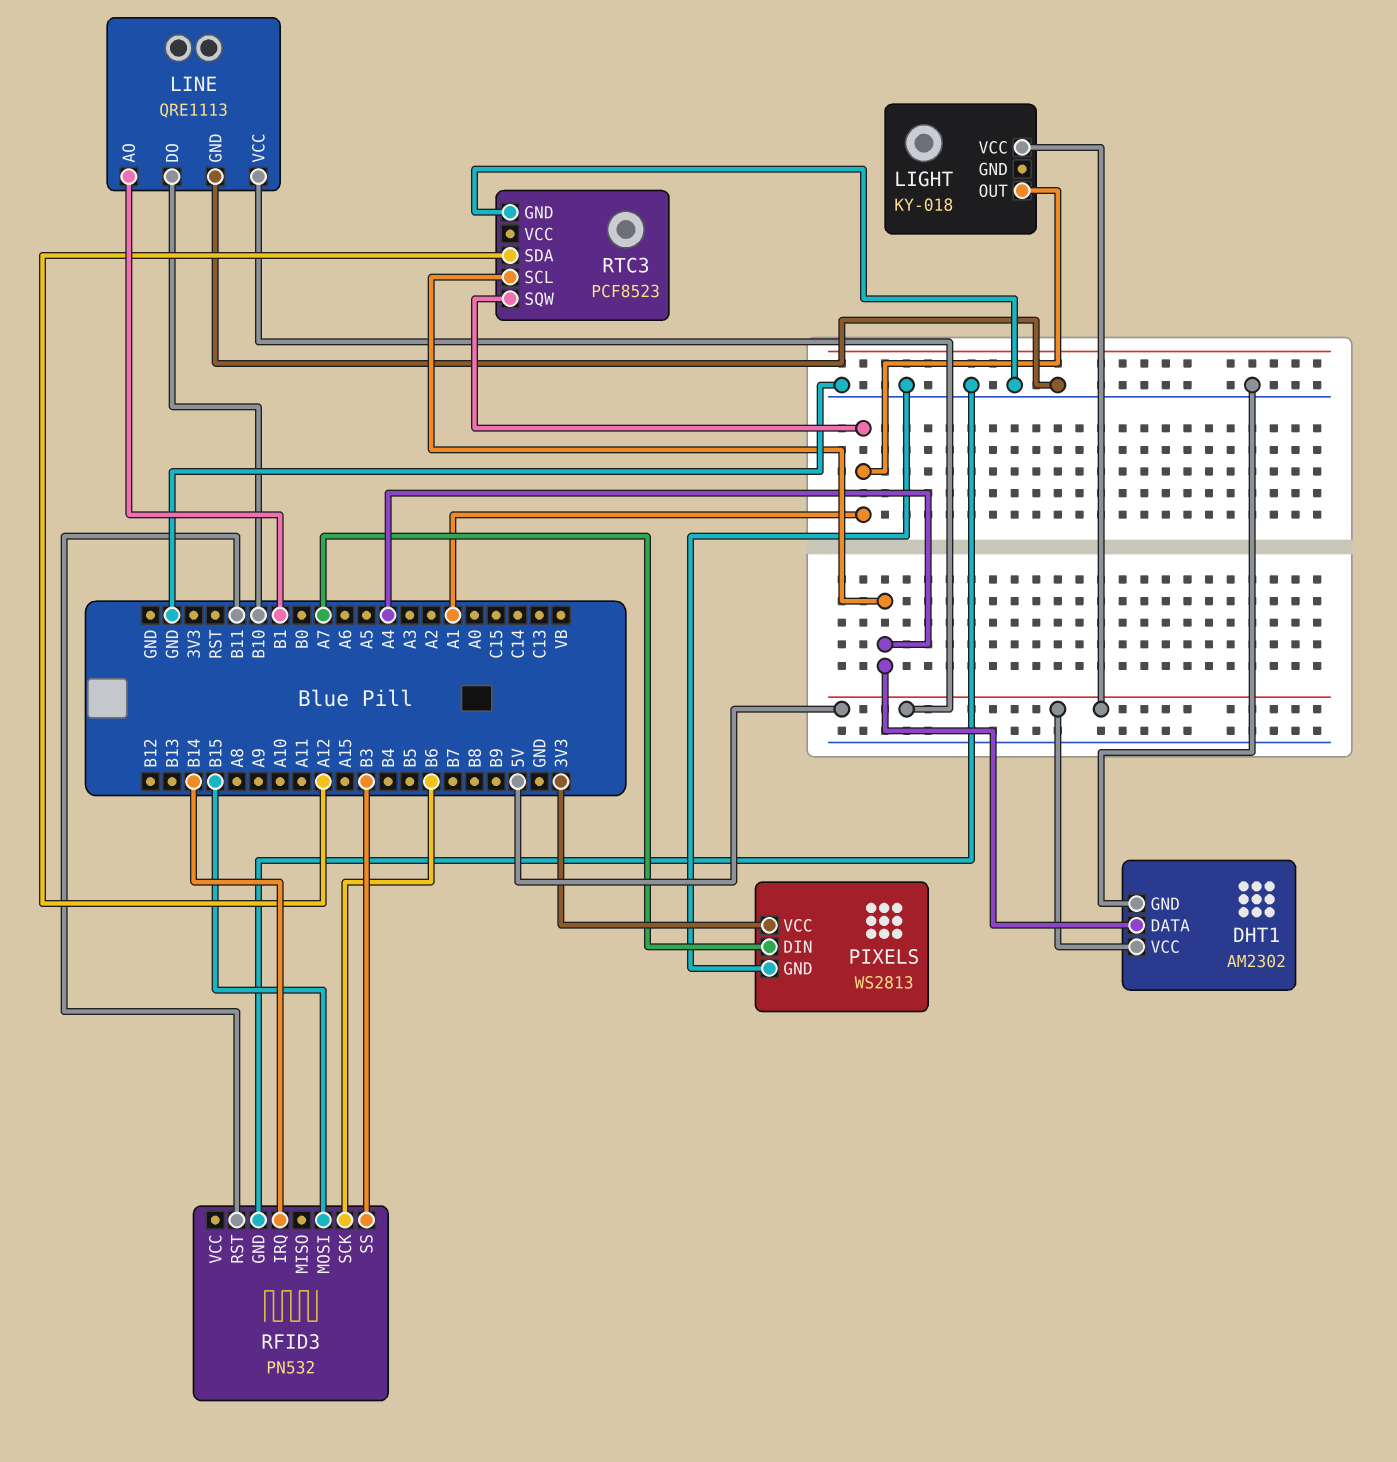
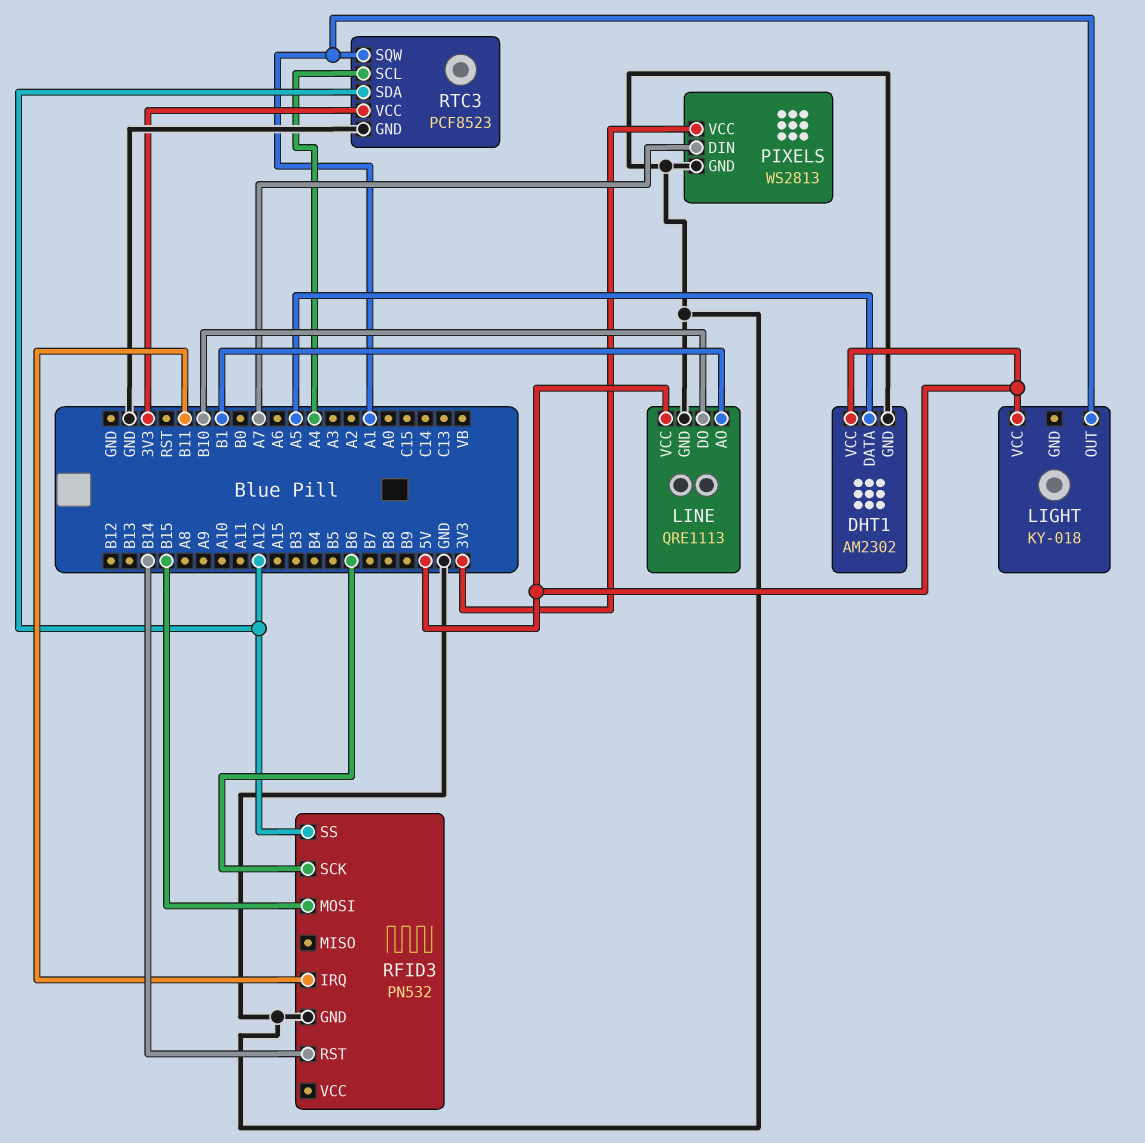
DHT1 pin DATA: A4 -> A5
RFID3 pin IRQ: B14 -> B11
RFID3 pin RST: B11 -> B14
RFID3 pin SS: B3 -> A12
RTC3 pin VCC: none -> 3V3

